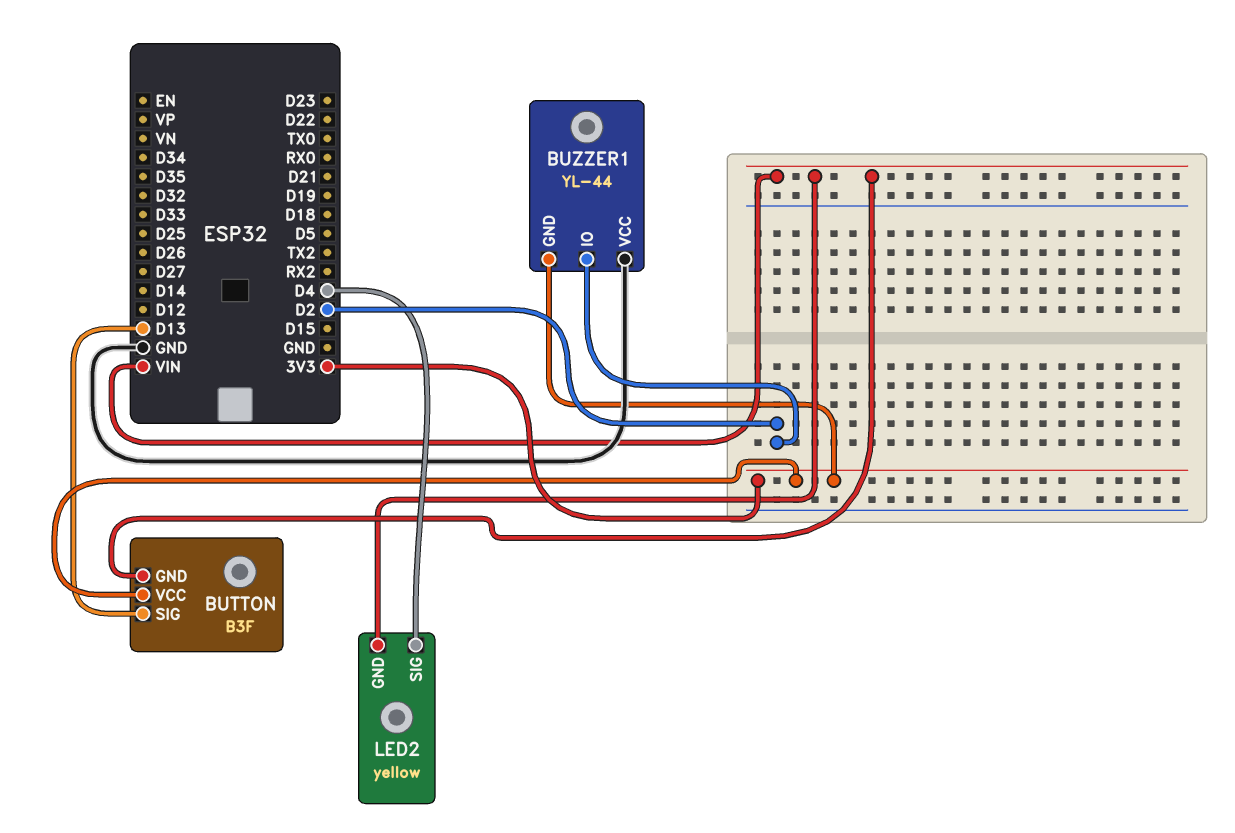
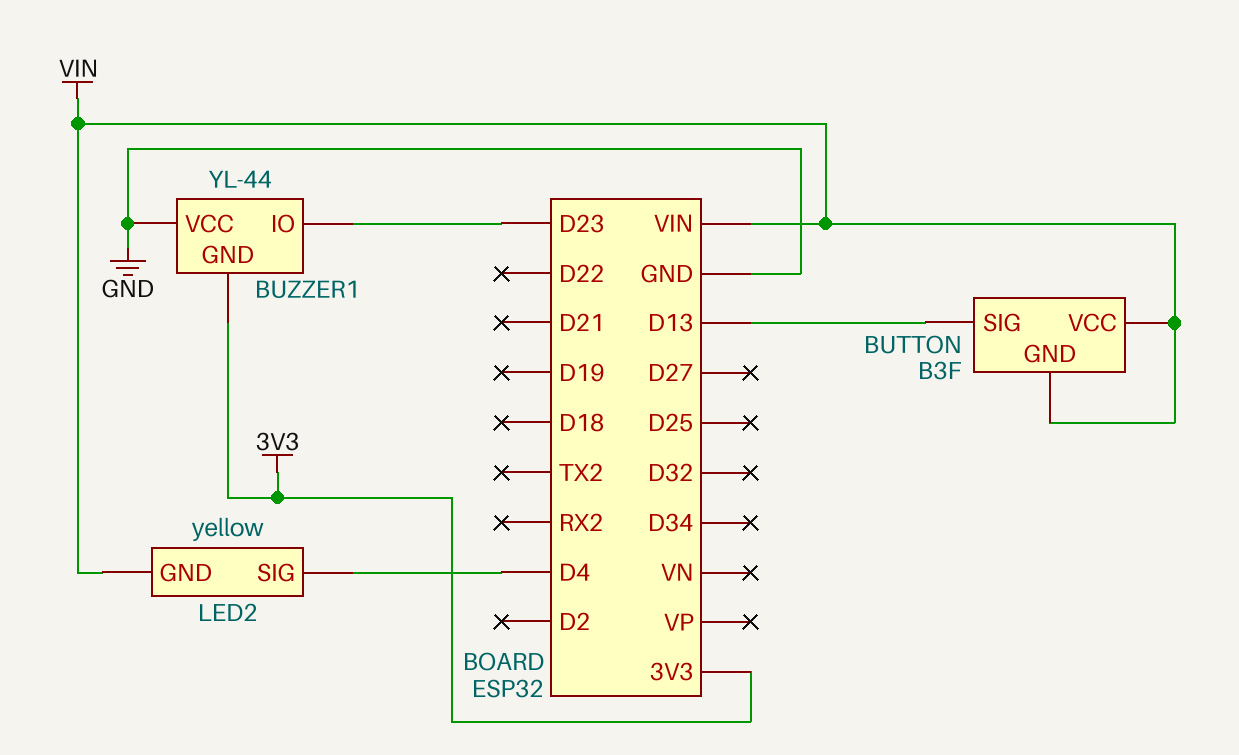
BUTTON pin VCC: 3V3 -> VIN
BUZZER1 pin IO: D2 -> D23

